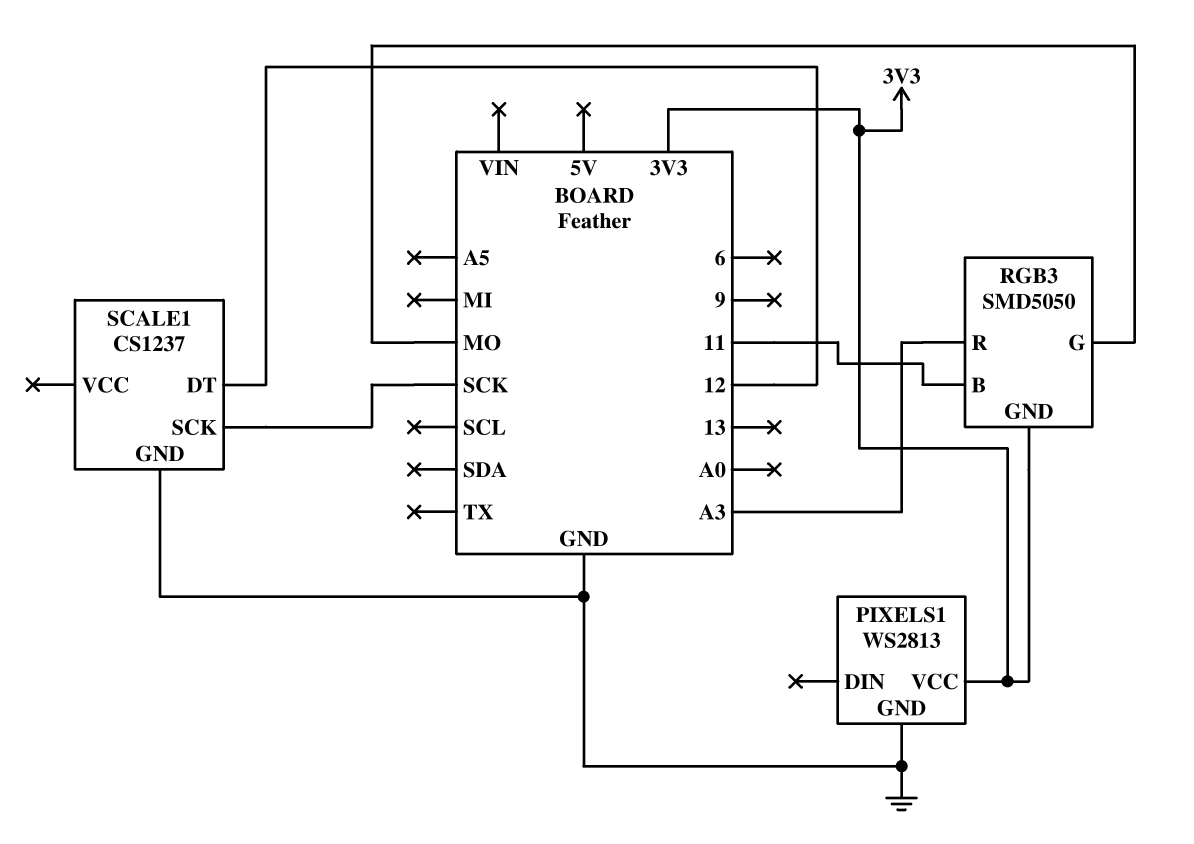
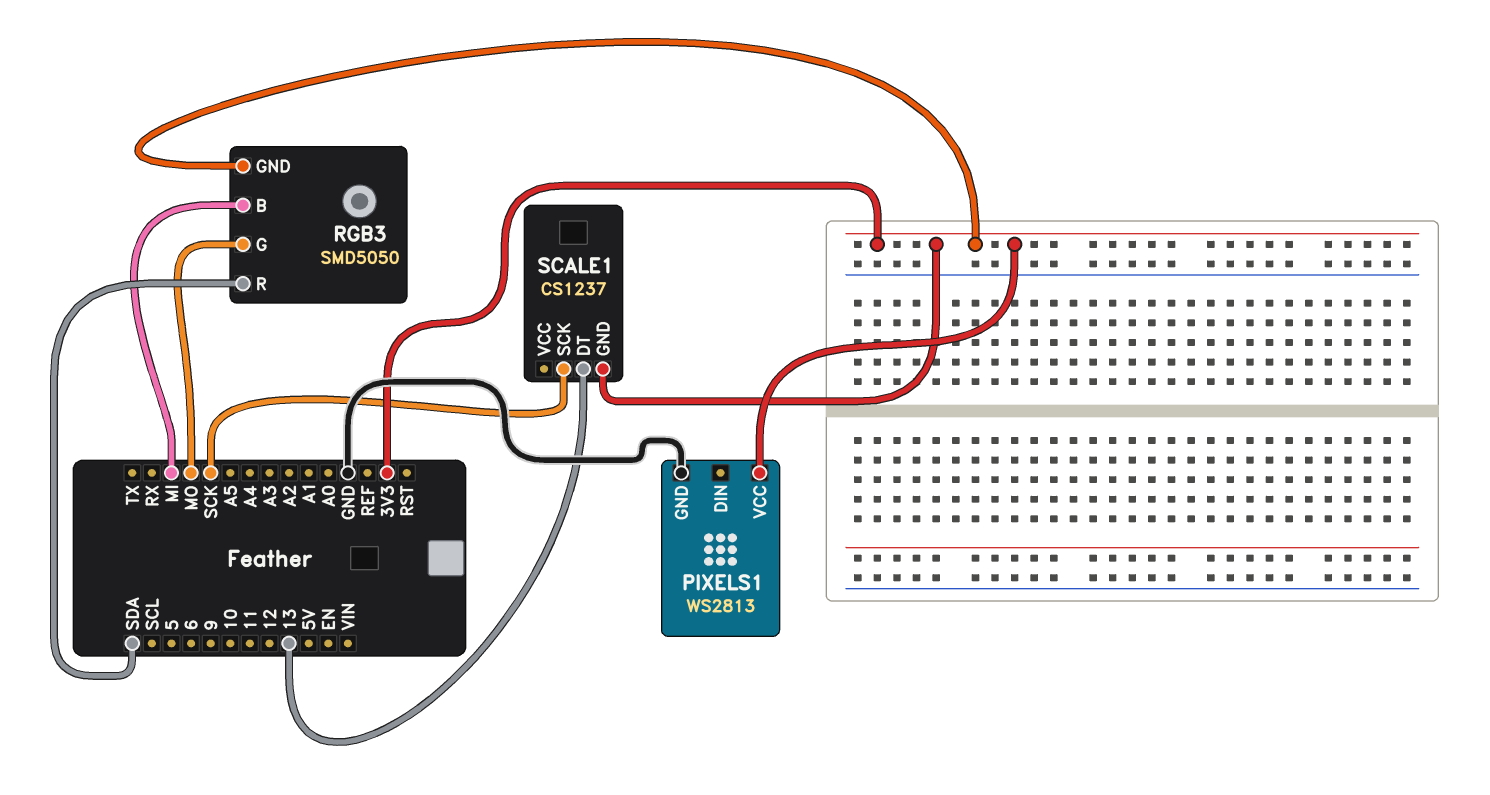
RGB3 pin B: 11 -> MI
RGB3 pin R: A3 -> SDA
SCALE1 pin DT: 12 -> 13
SCALE1 pin GND: GND -> 3V3

